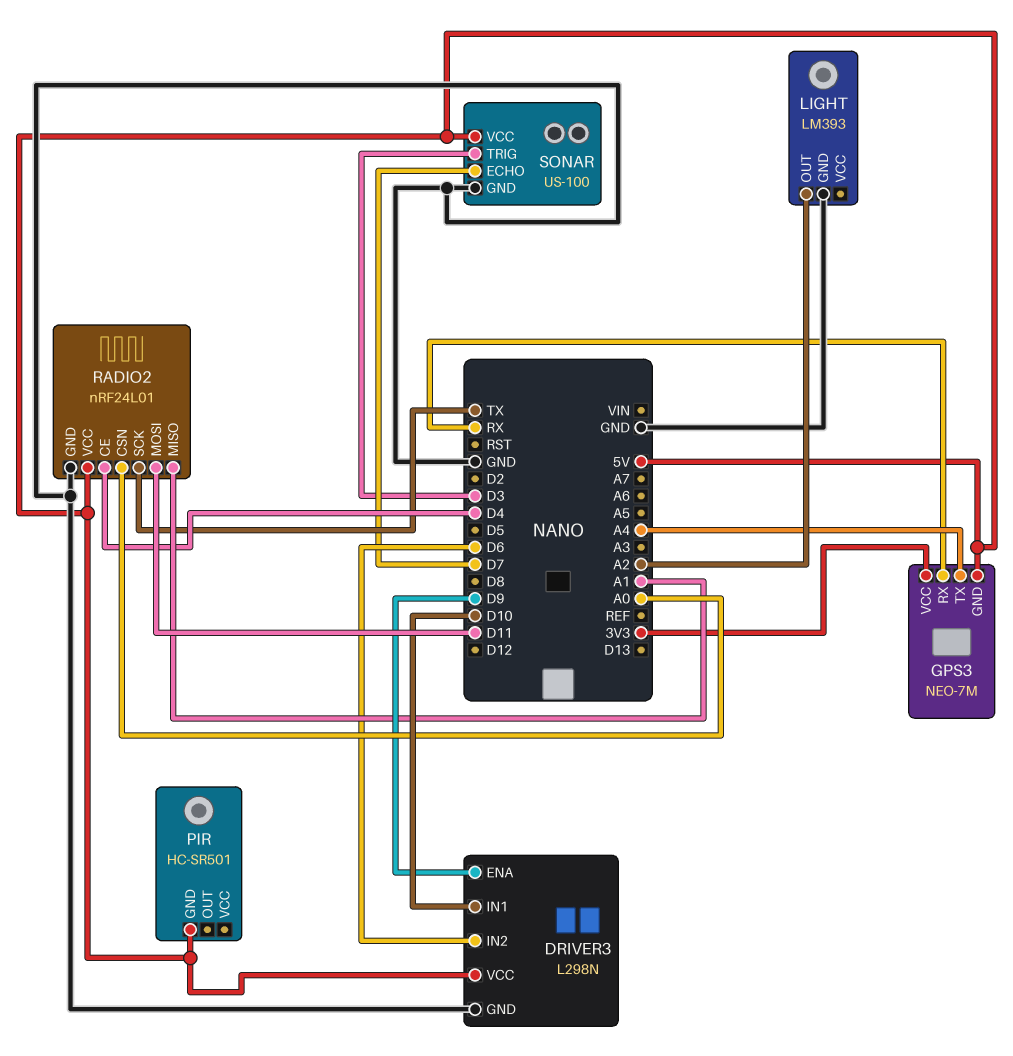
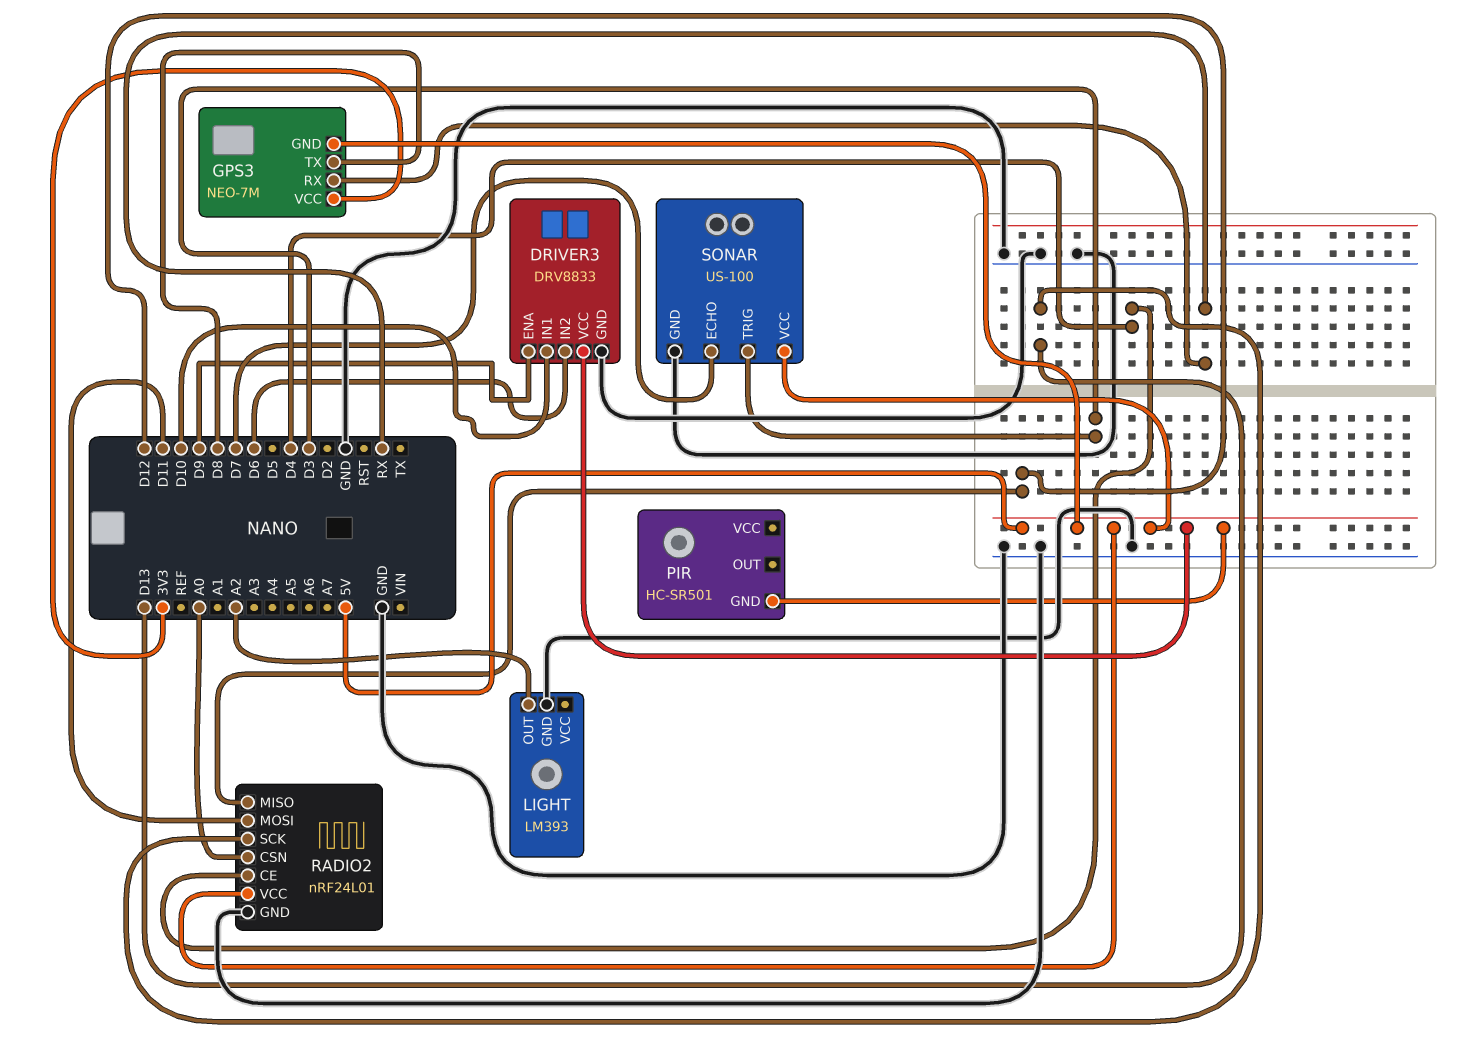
DRIVER3: L298N -> DRV8833
GPS3 pin TX: A4 -> D8
RADIO2 pin MISO: A1 -> D12
RADIO2 pin SCK: TX -> D13

